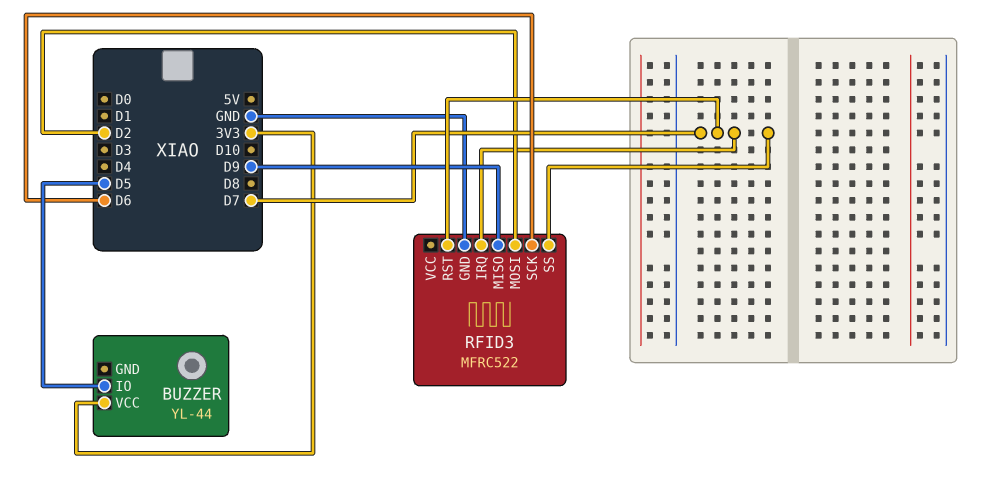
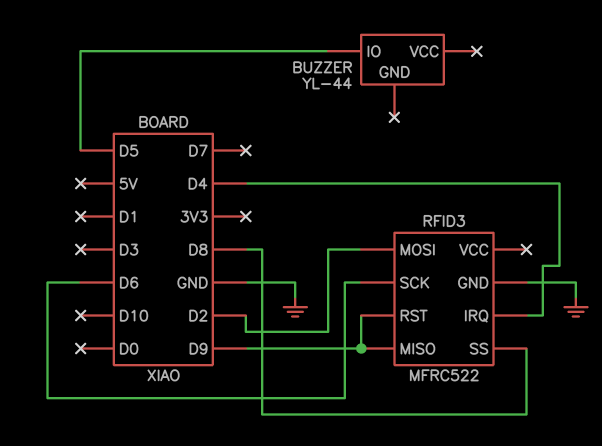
BUZZER pin VCC: 3V3 -> none
RFID3 pin IRQ: D7 -> D4
RFID3 pin RST: D7 -> D9
RFID3 pin SS: D7 -> D8

